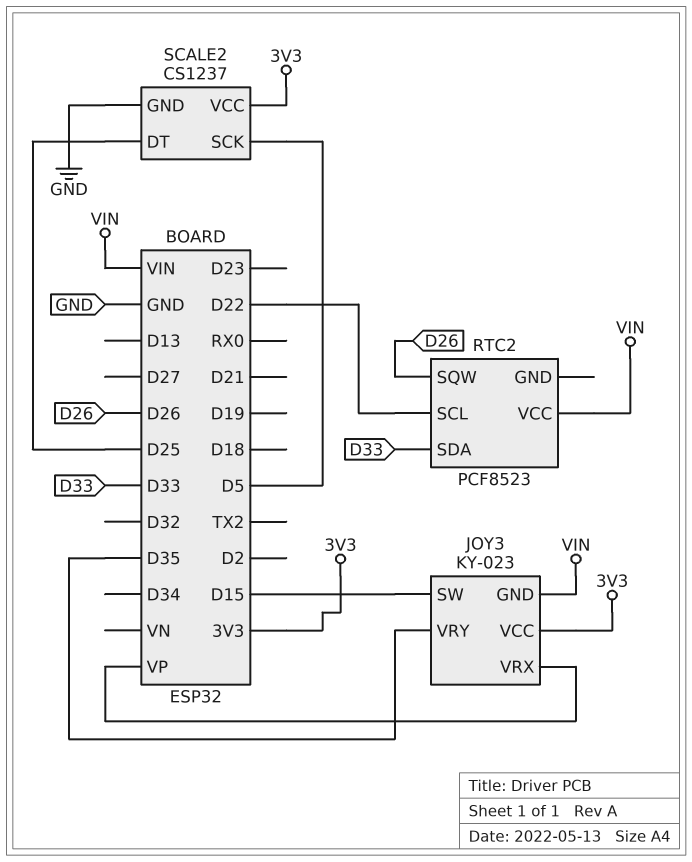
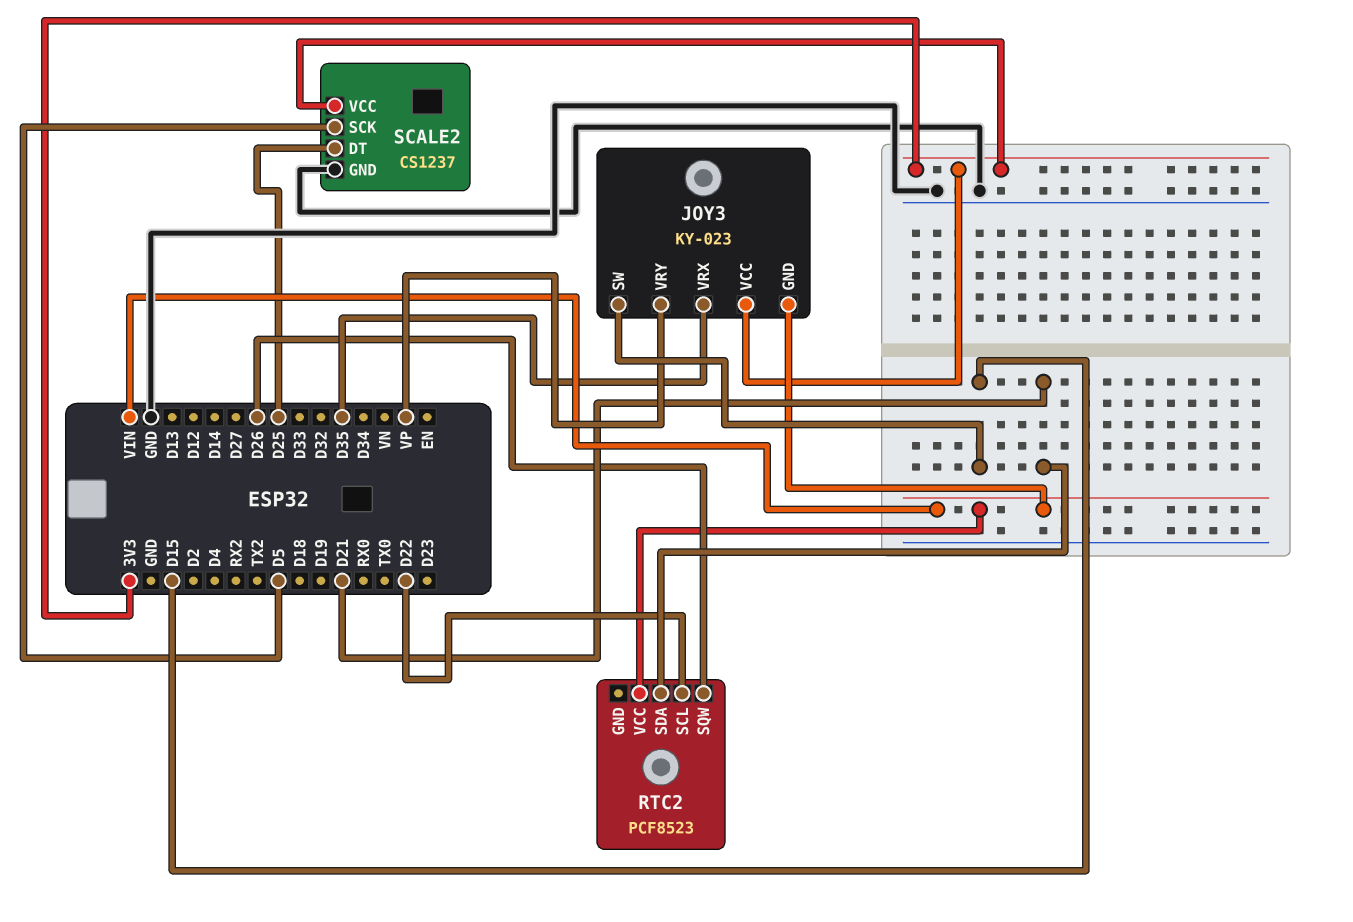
JOY3 pin VRX: VP -> D35
JOY3 pin VRY: D35 -> VP
RTC2 pin SDA: D33 -> D21

